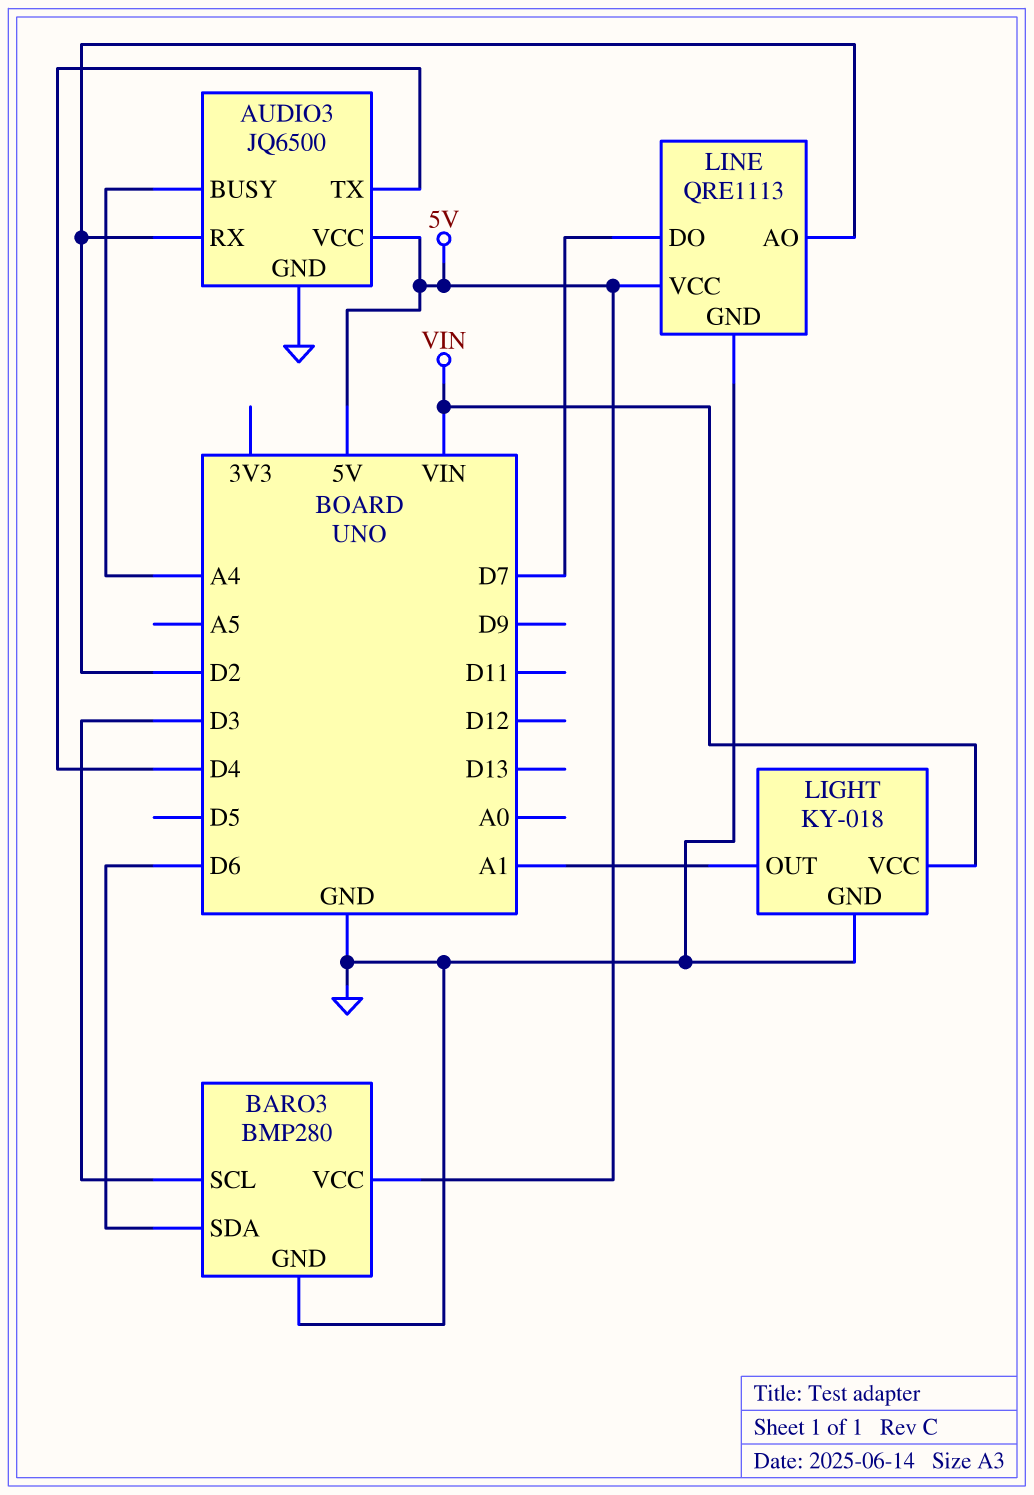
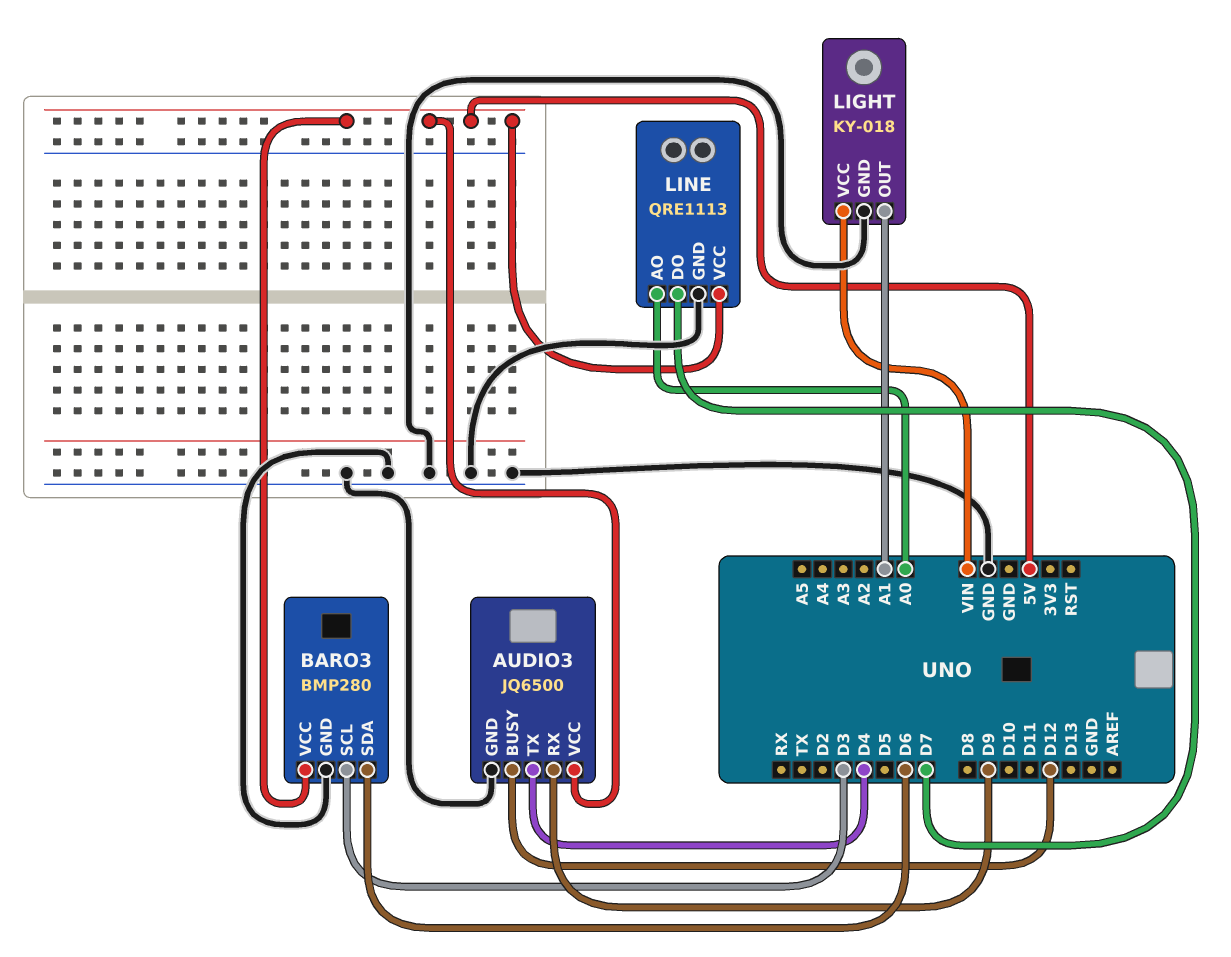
AUDIO3 pin BUSY: A4 -> D12
AUDIO3 pin RX: D2 -> D9
LINE pin AO: D2 -> A0

